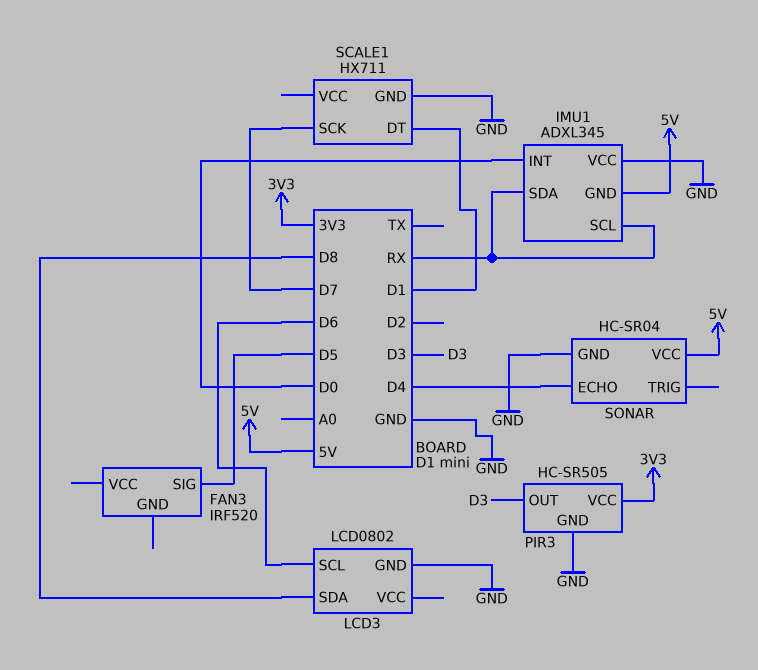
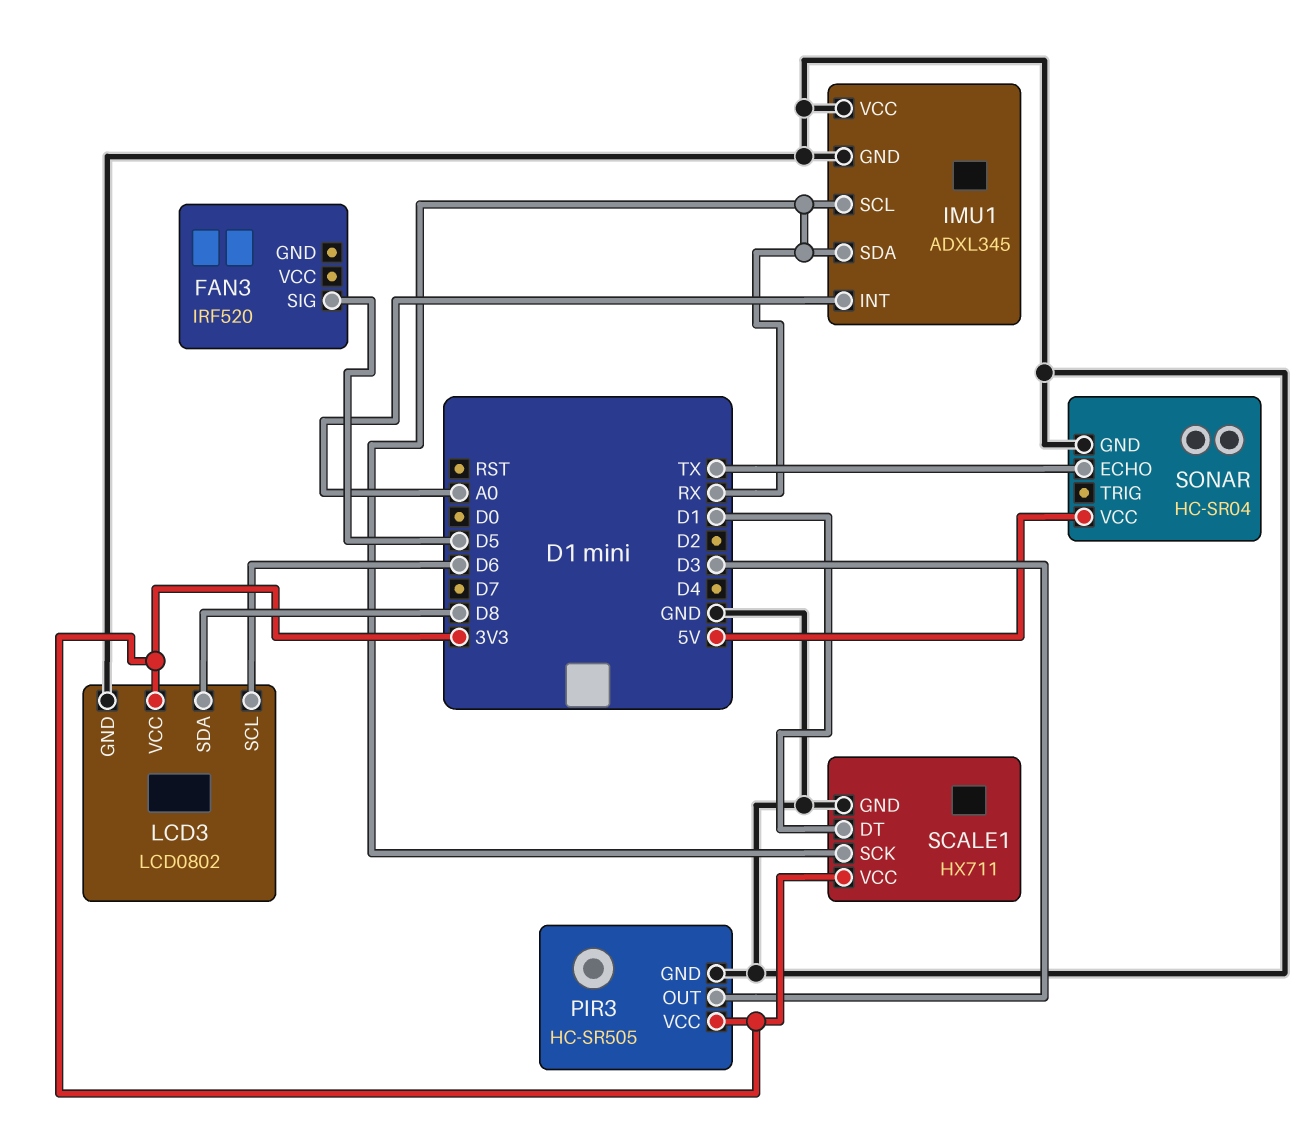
IMU1 pin GND: 5V -> GND
IMU1 pin INT: D0 -> A0
LCD3 pin VCC: none -> 3V3
SCALE1 pin SCK: D7 -> RX
SCALE1 pin VCC: none -> 3V3
SONAR pin ECHO: D4 -> TX

